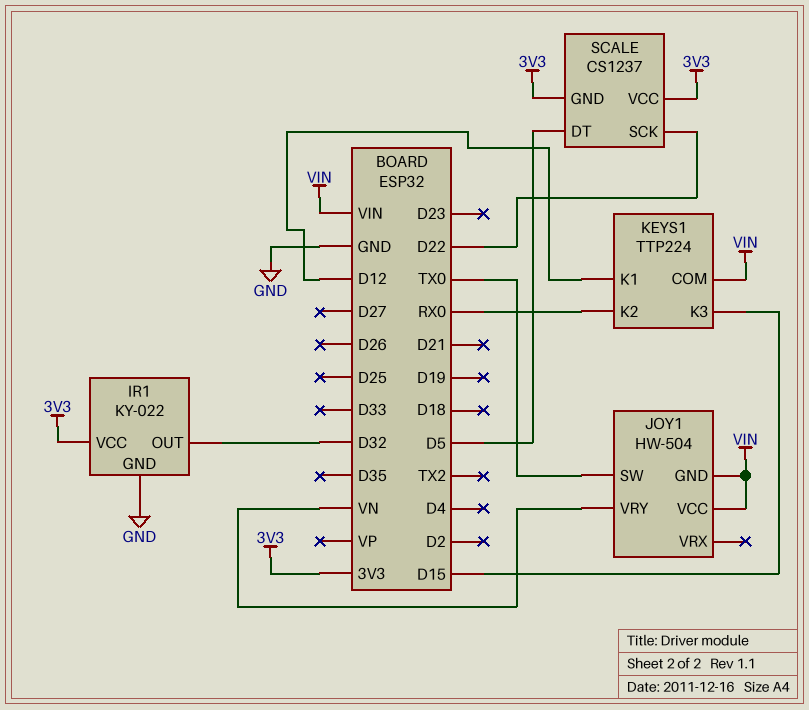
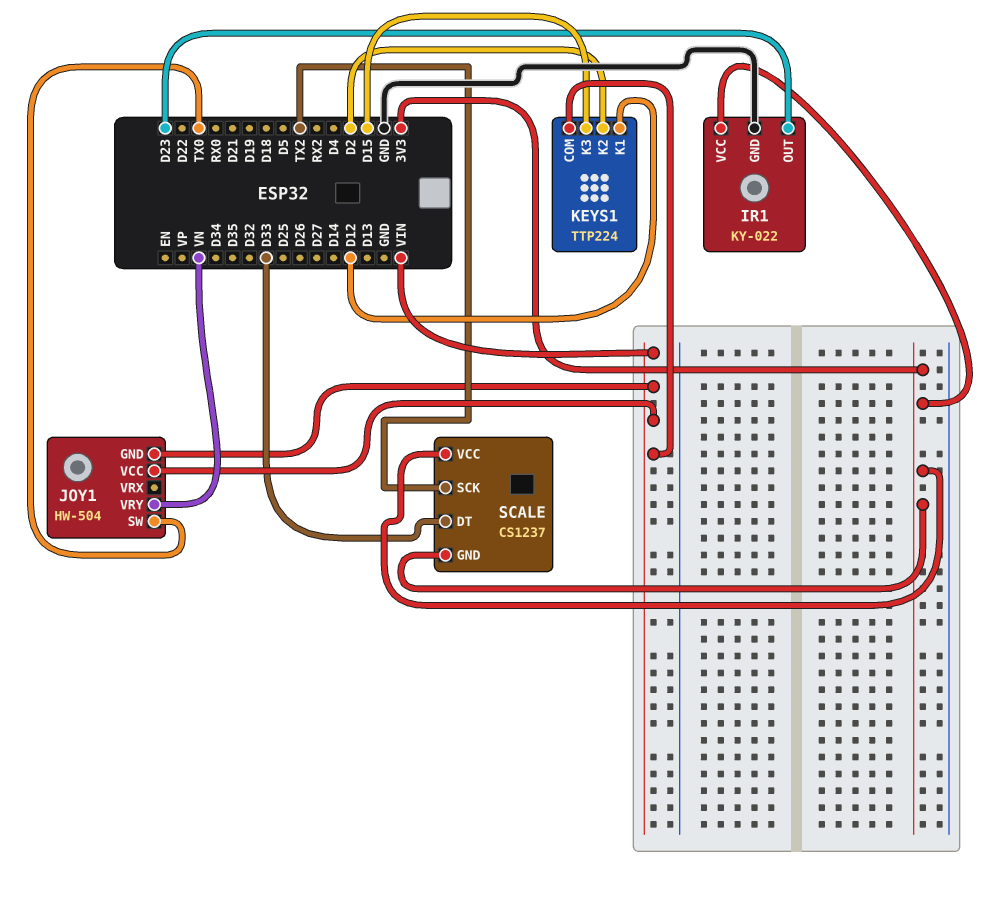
IR1 pin OUT: D32 -> D23
KEYS1 pin K2: RX0 -> D2
SCALE pin DT: D5 -> D33
SCALE pin SCK: D22 -> TX2

